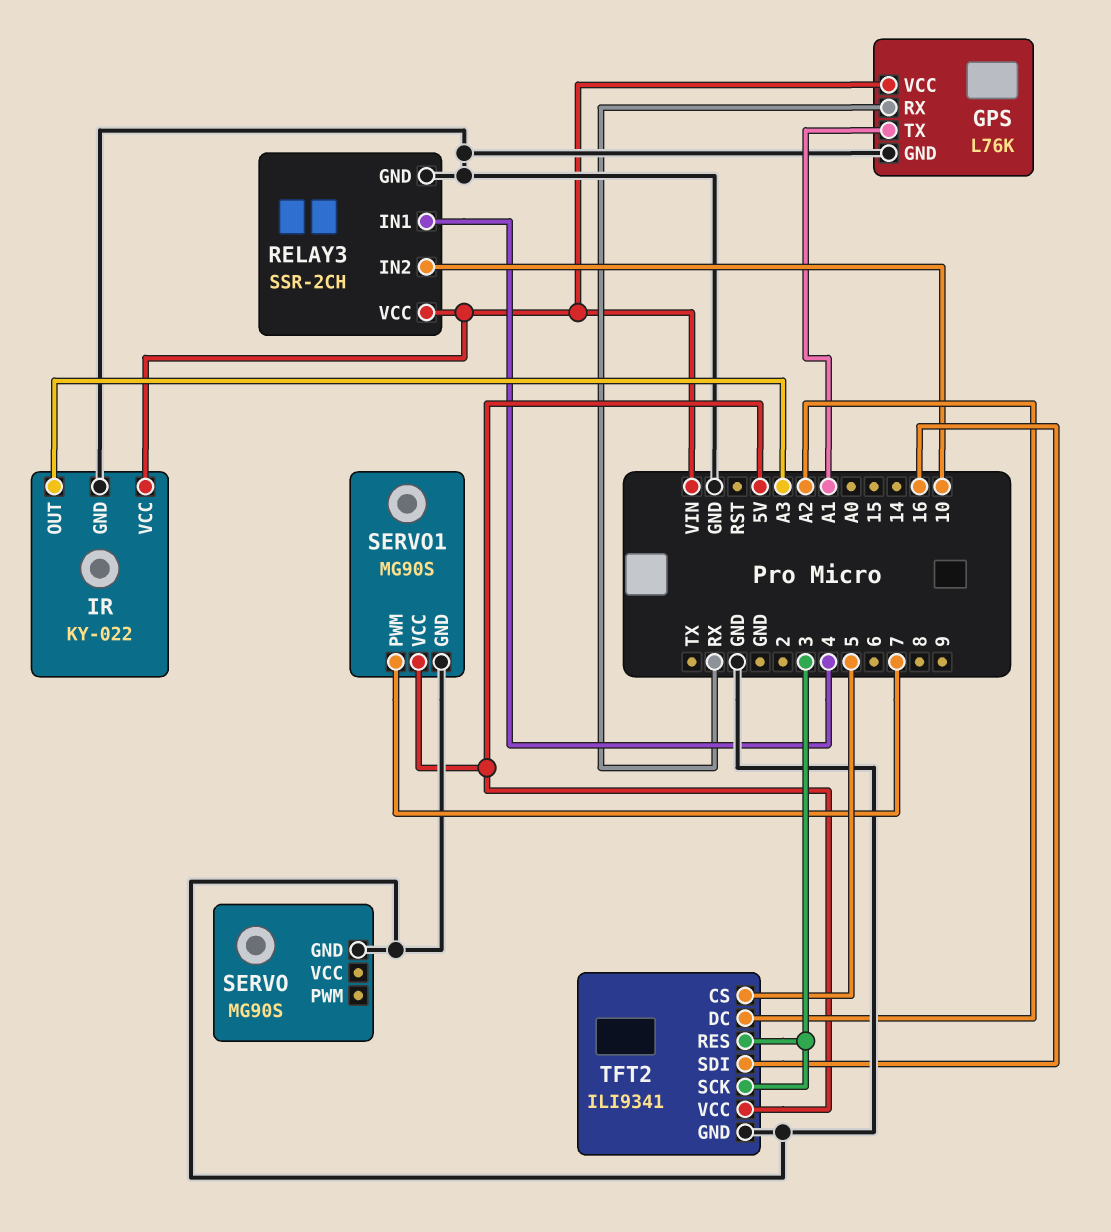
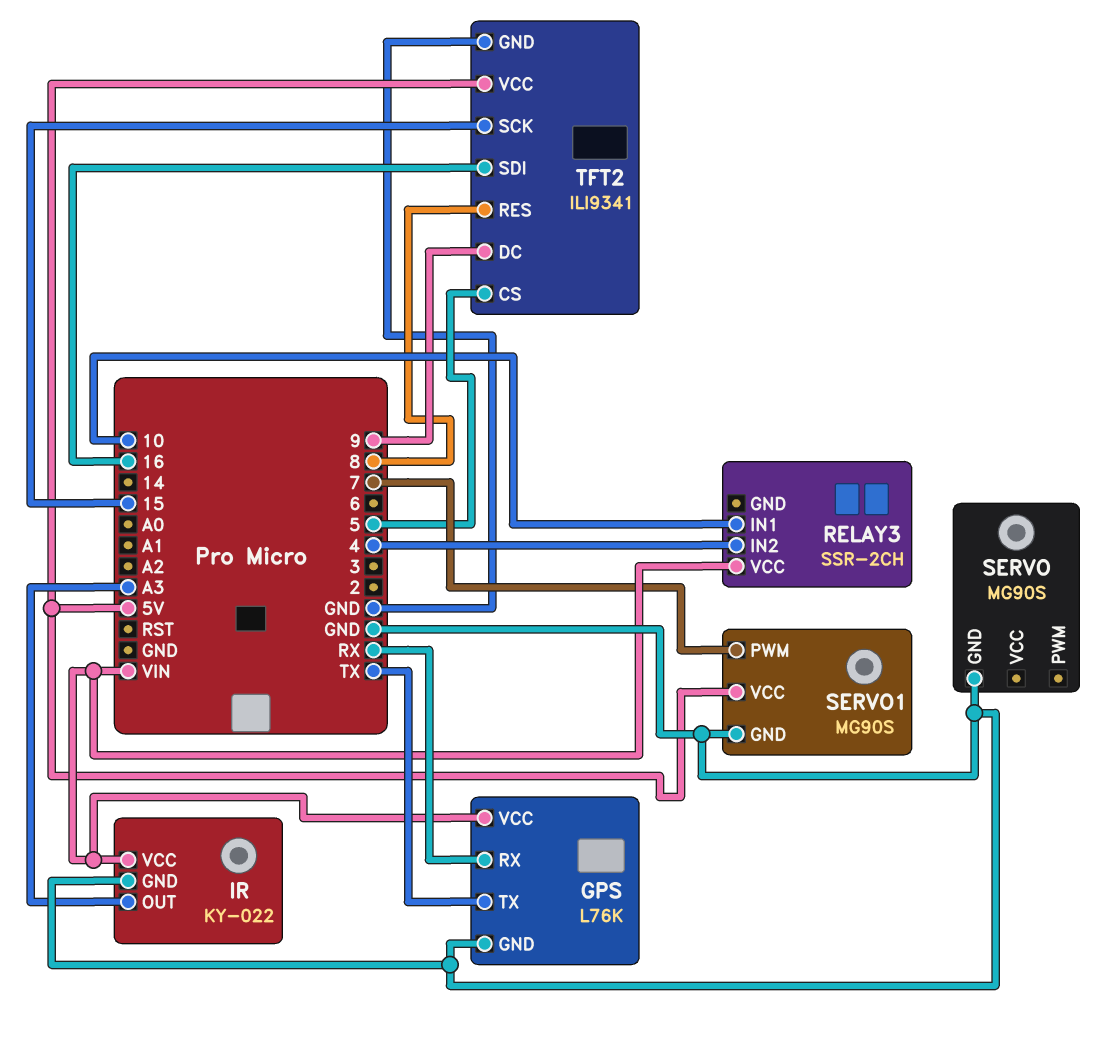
GPS pin TX: A1 -> TX
RELAY3 pin GND: GND -> none
RELAY3 pin IN1: 4 -> 10
RELAY3 pin IN2: 10 -> 4
TFT2 pin DC: A2 -> 9
TFT2 pin RES: 3 -> 8
TFT2 pin SCK: 3 -> 15

